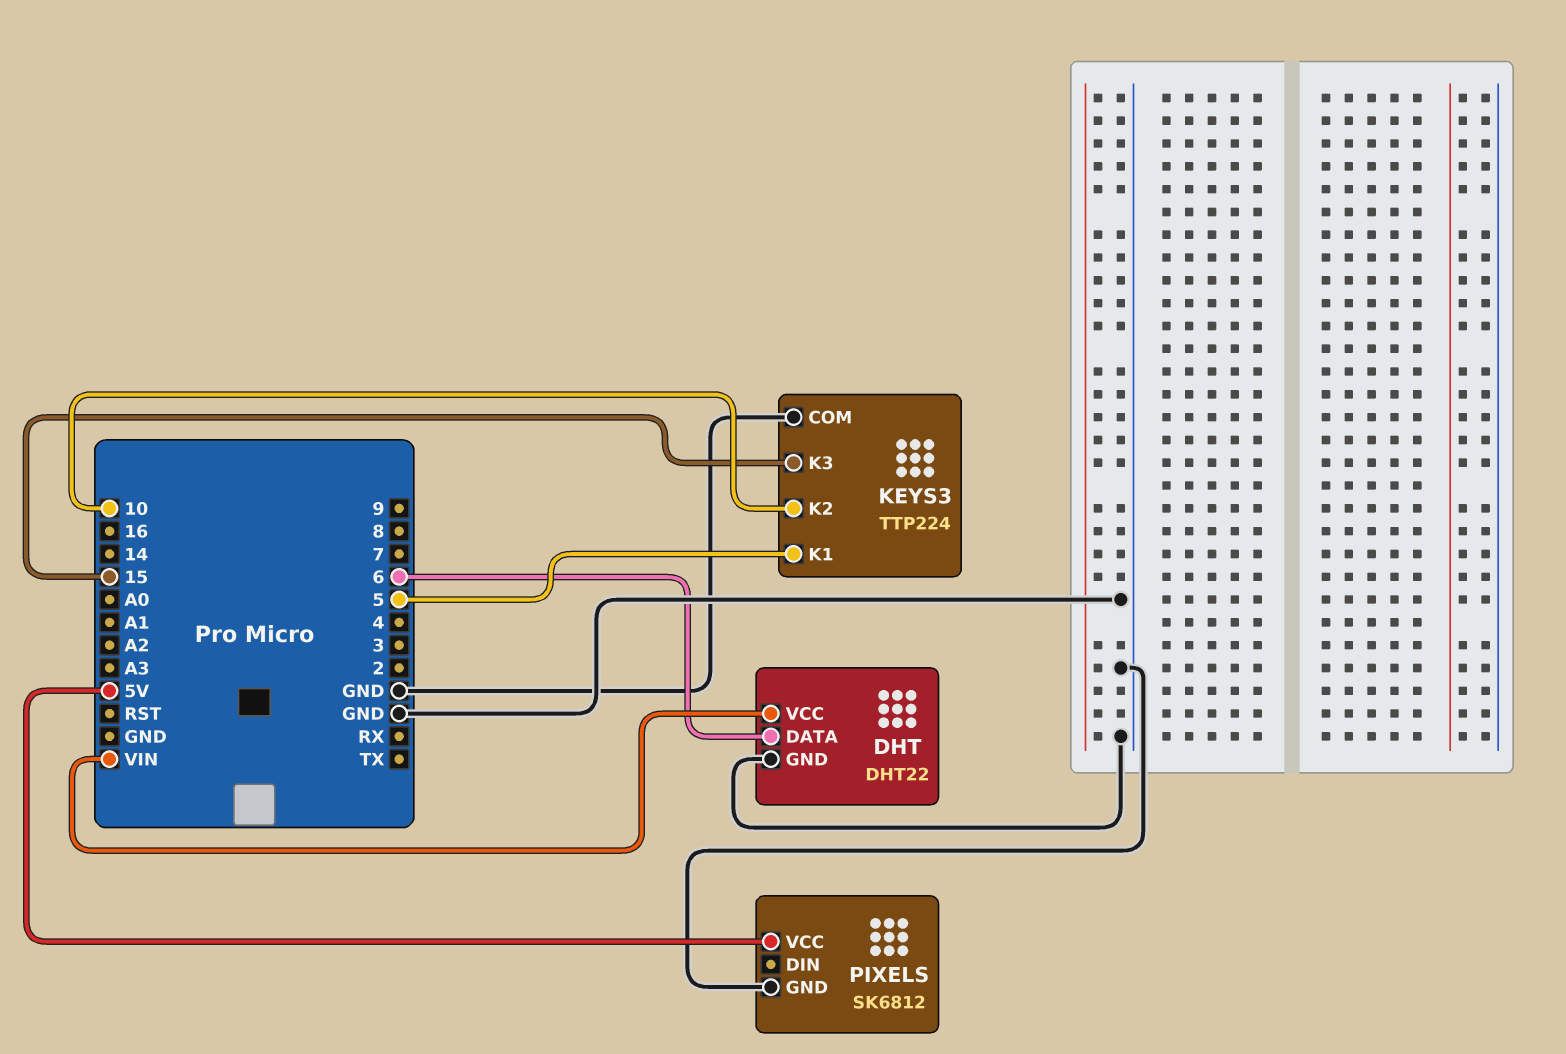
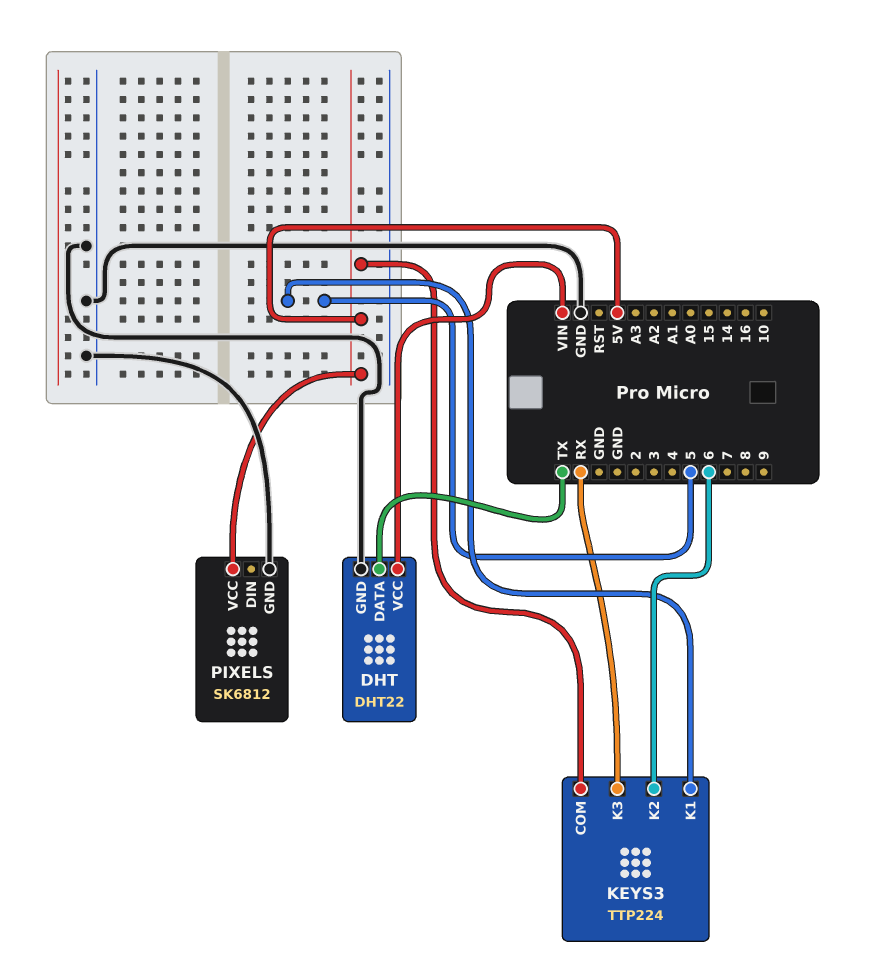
DHT pin DATA: 6 -> TX
KEYS3 pin COM: GND -> 5V
KEYS3 pin K2: 10 -> 6
KEYS3 pin K3: 15 -> RX

